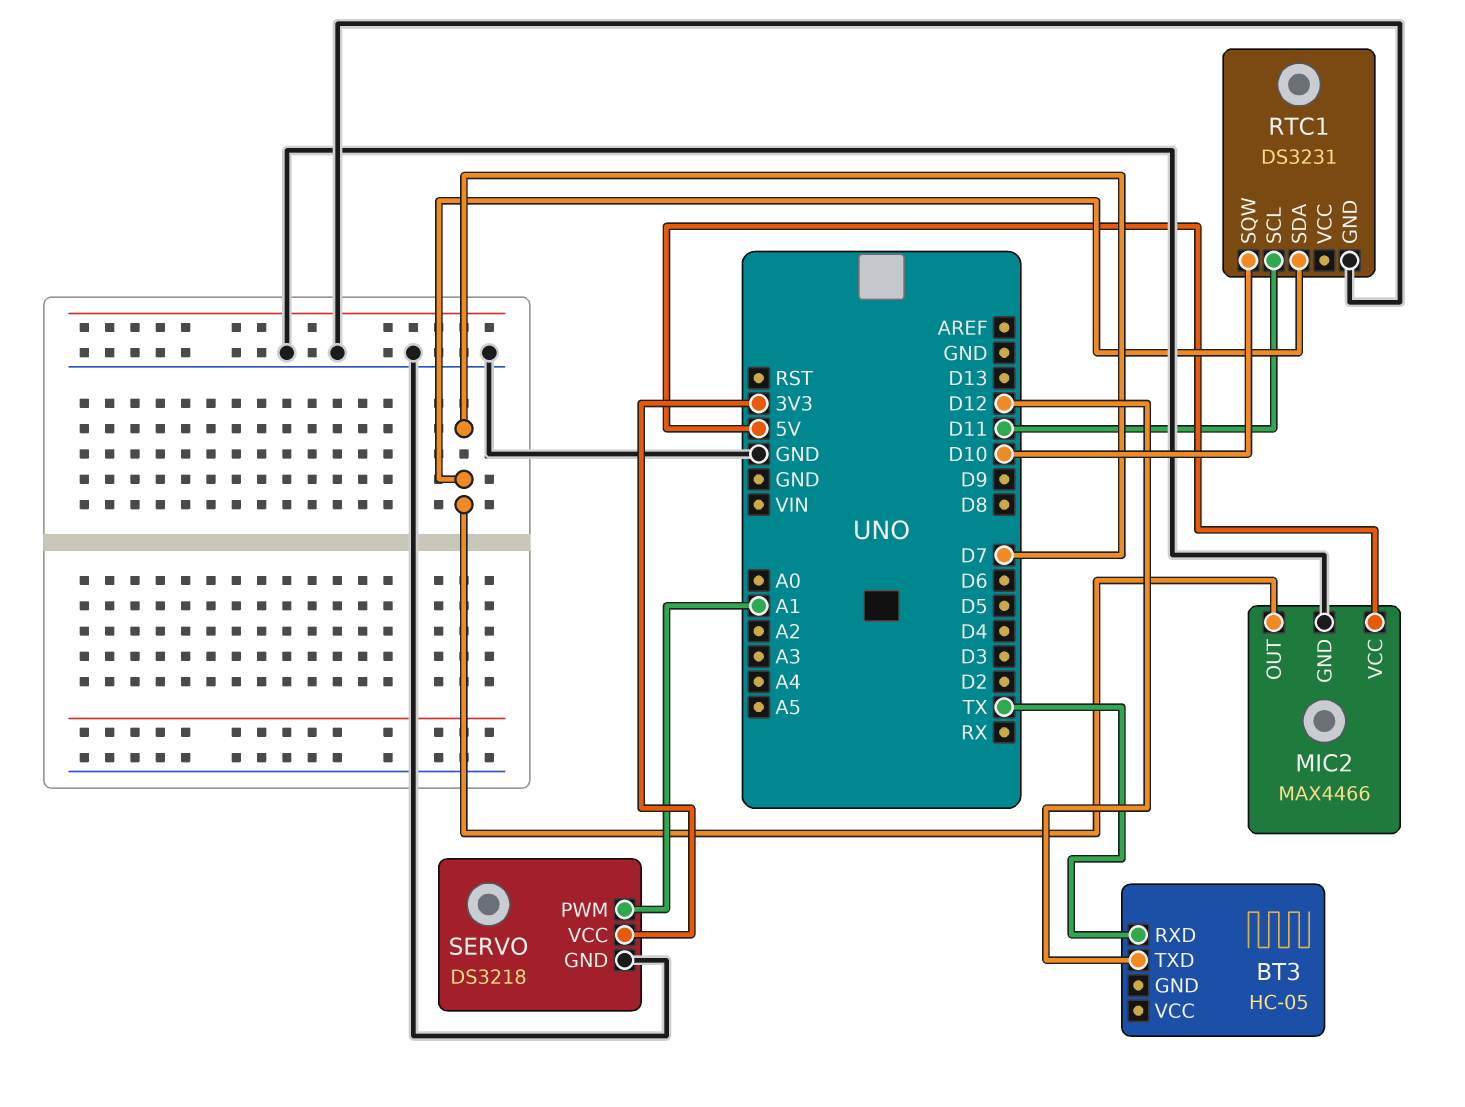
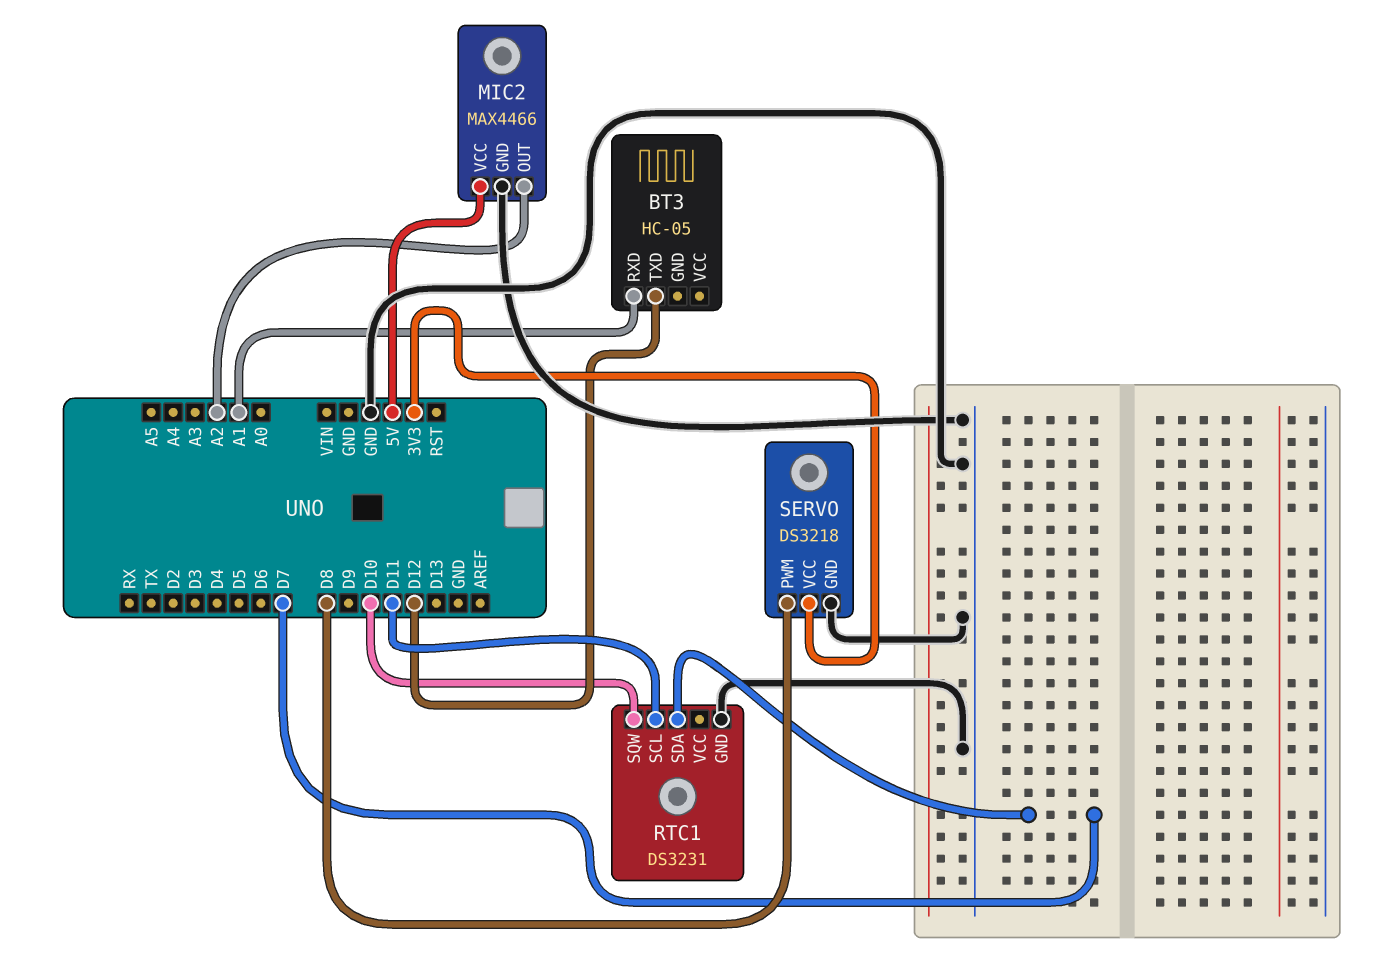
BT3 pin RXD: TX -> A1
MIC2 pin OUT: D7 -> A2
SERVO pin PWM: A1 -> D8

